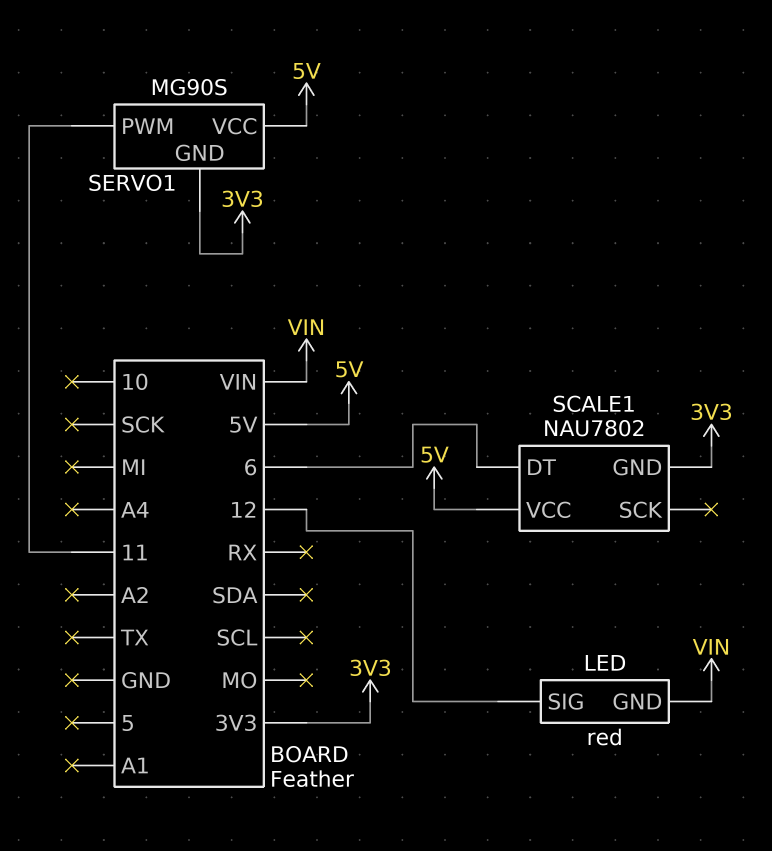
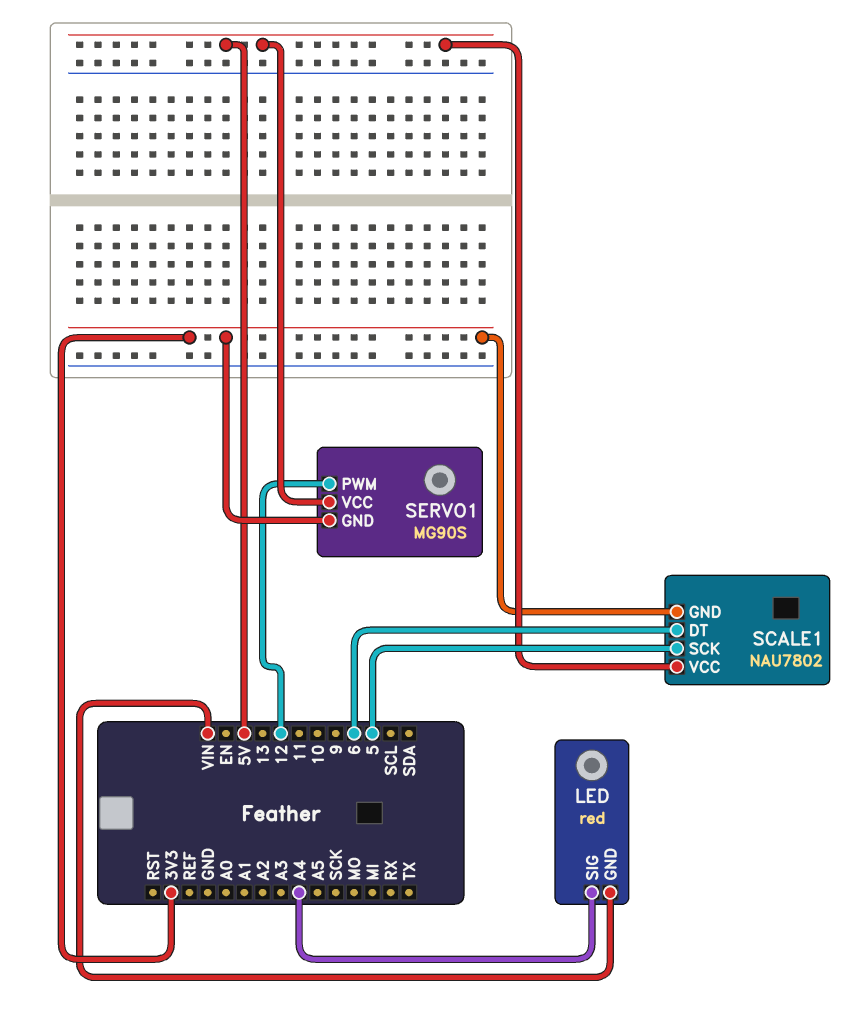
LED pin SIG: 12 -> A4
SCALE1 pin SCK: none -> 5
SERVO1 pin PWM: 11 -> 12

